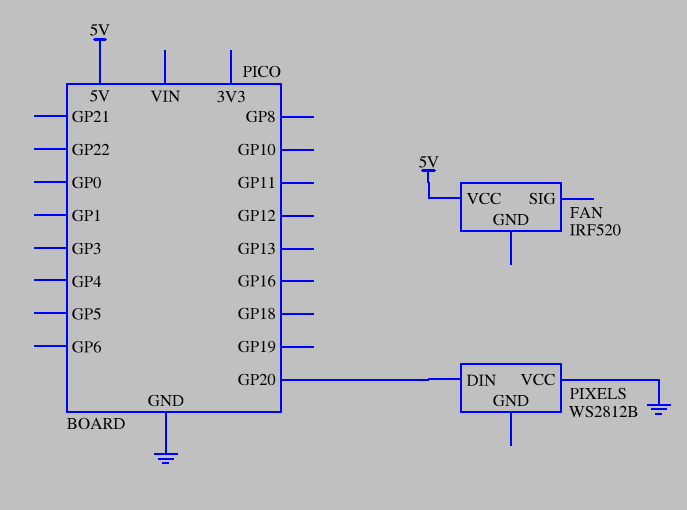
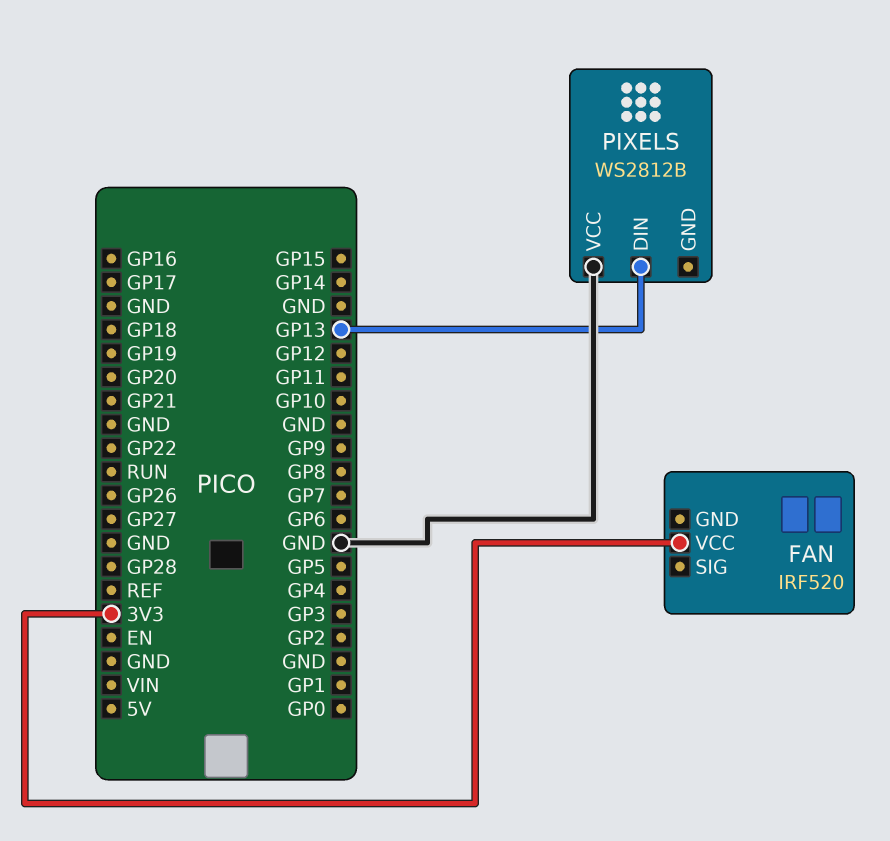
FAN pin VCC: 5V -> 3V3
PIXELS pin DIN: GP20 -> GP13

